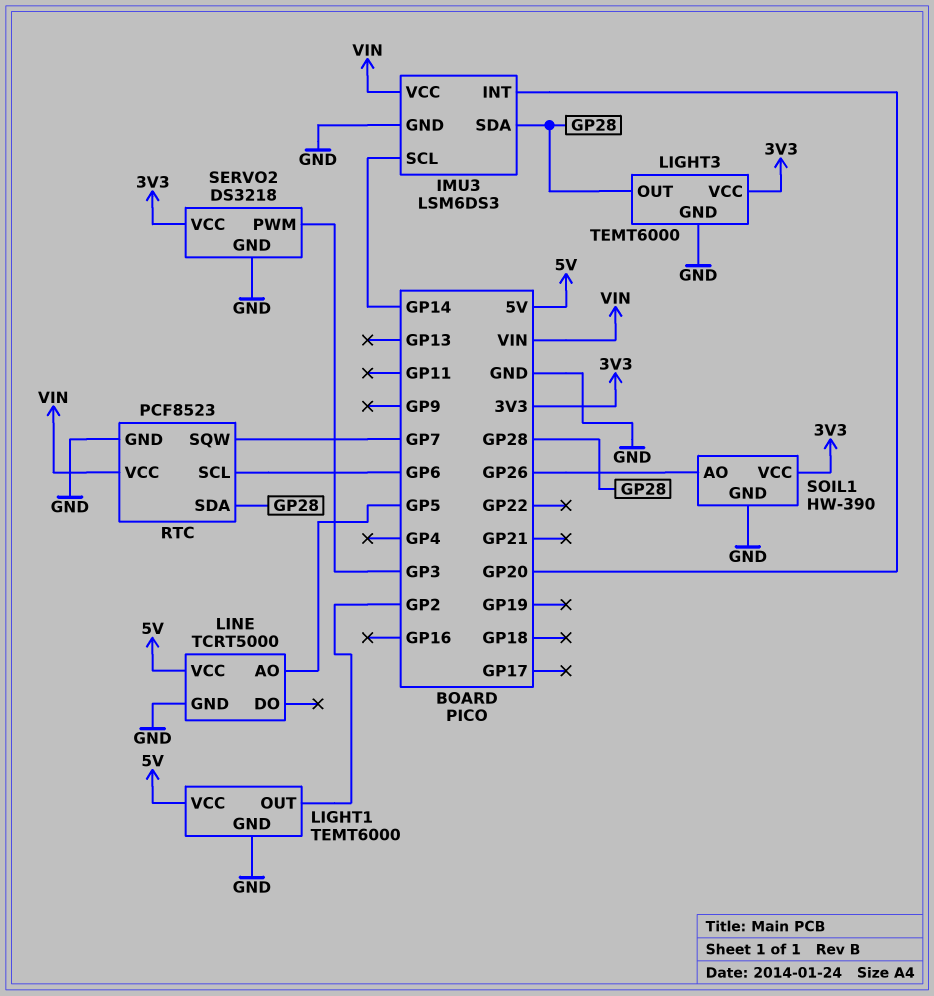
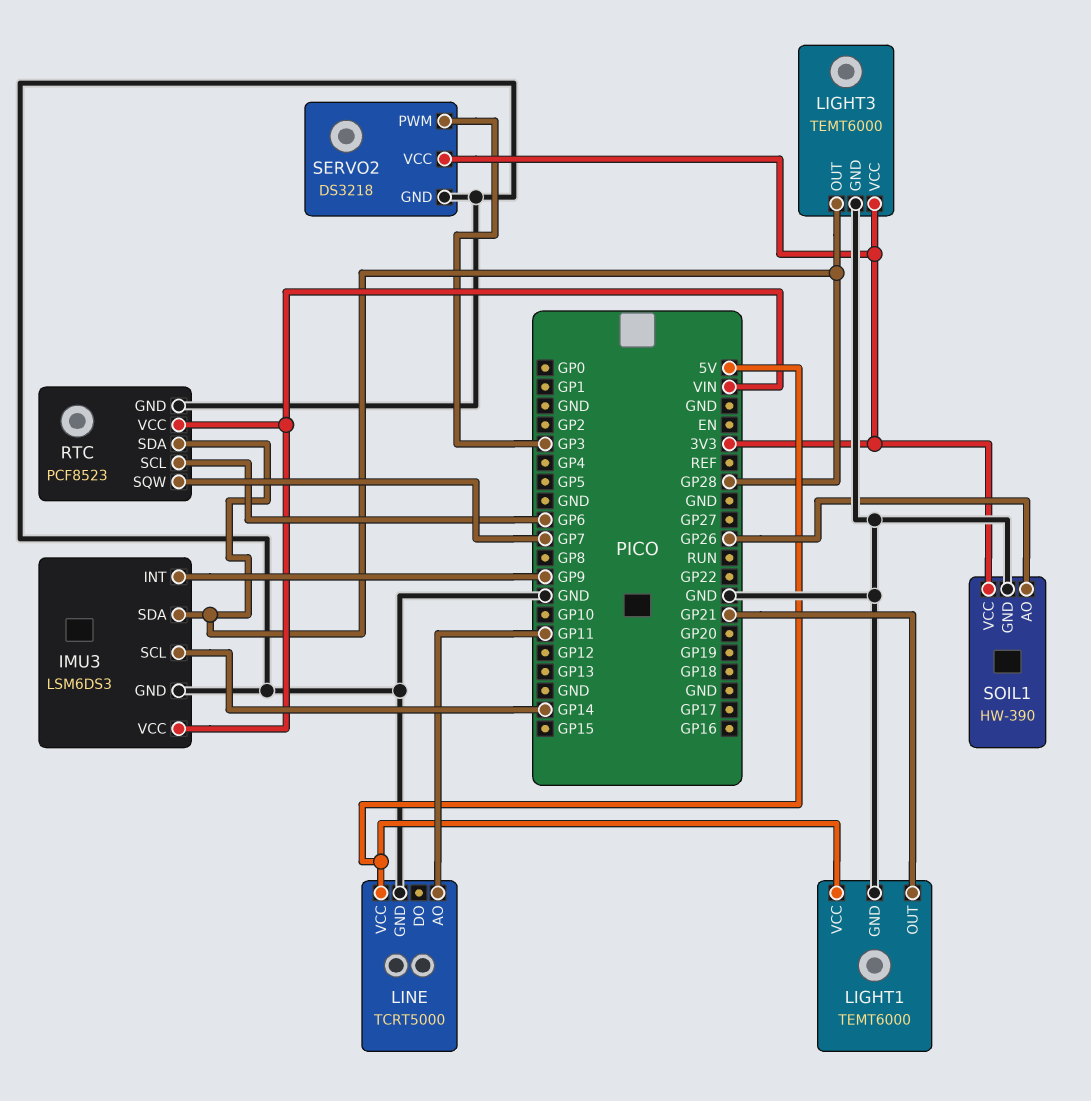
IMU3 pin INT: GP20 -> GP9
LIGHT1 pin OUT: GP2 -> GP21
LINE pin AO: GP5 -> GP11

